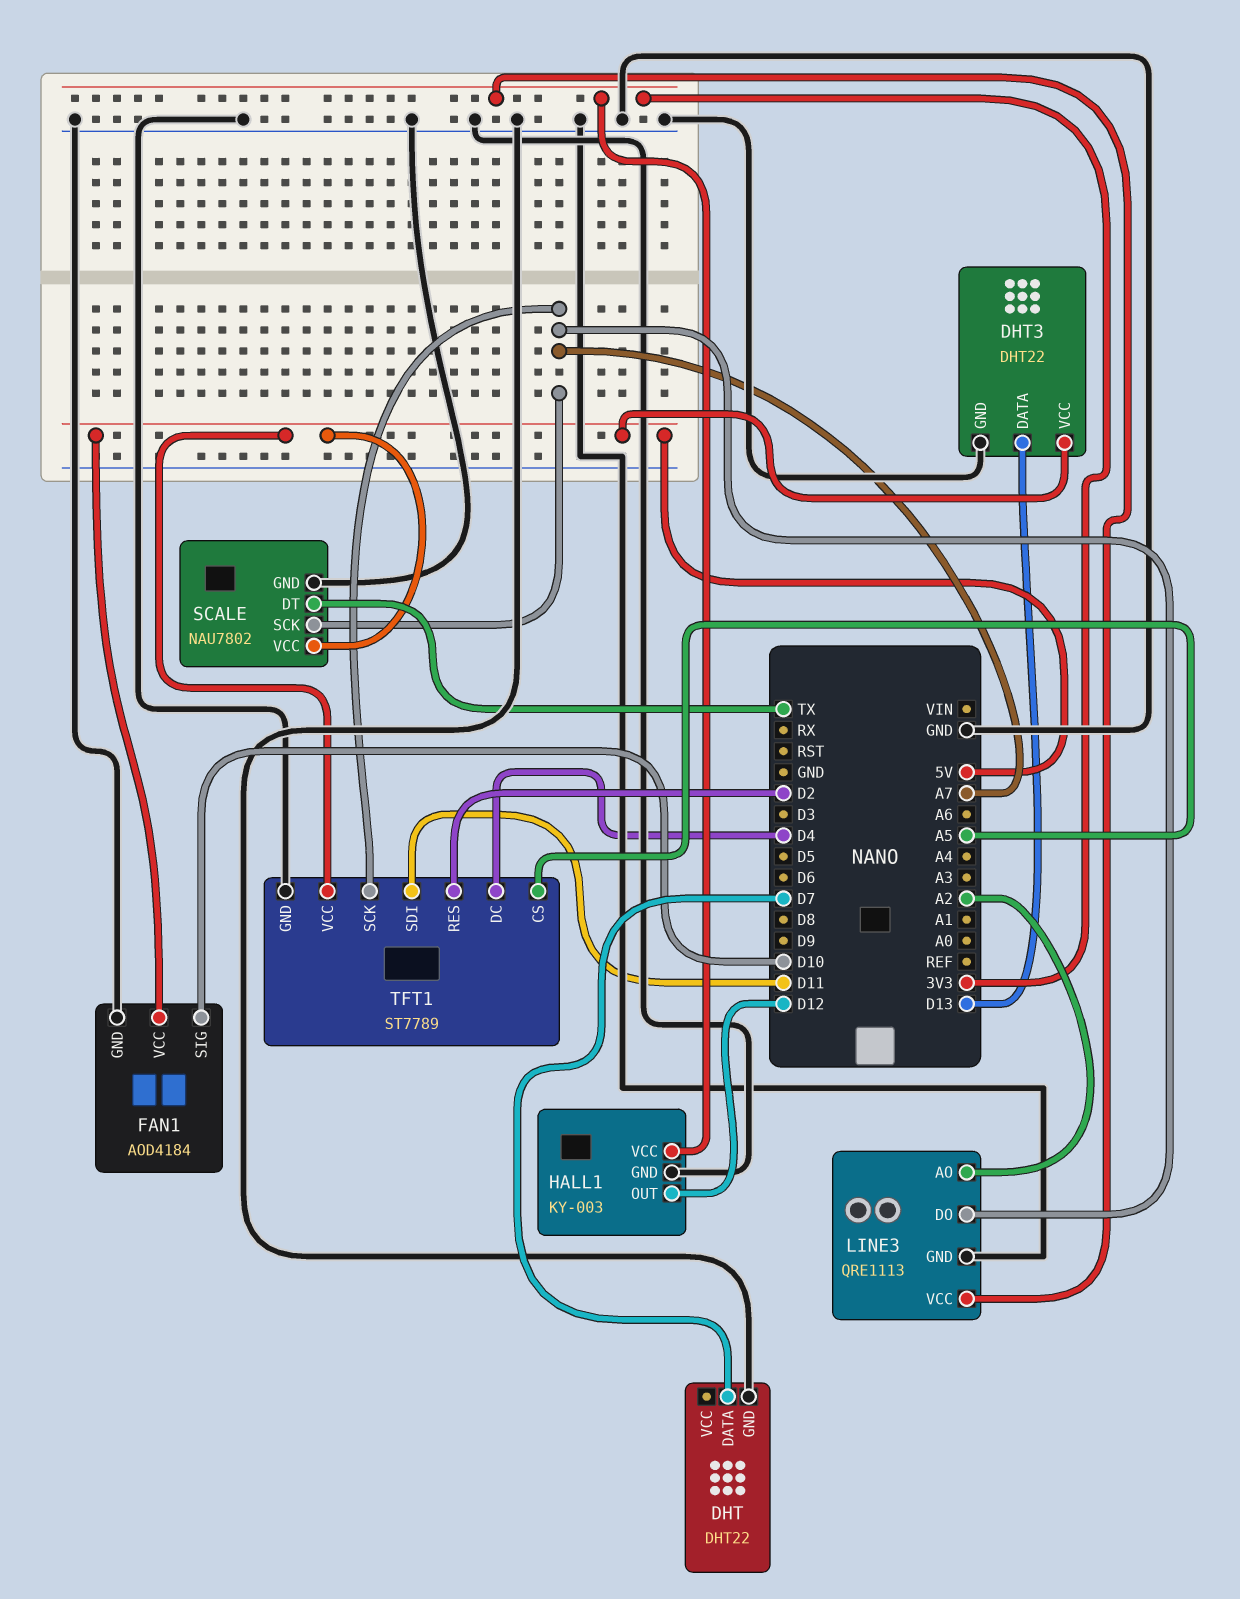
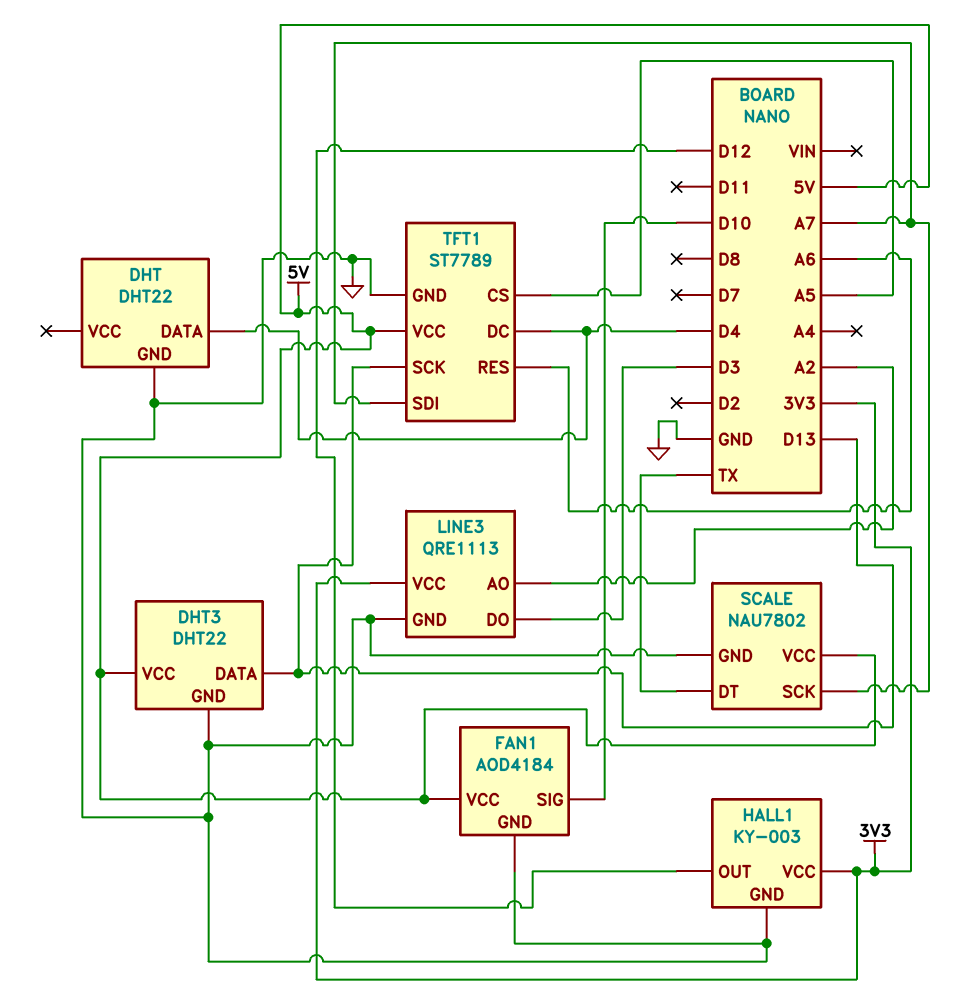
DHT pin DATA: D7 -> D4
LINE3 pin DO: A7 -> D3
TFT1 pin RES: D2 -> A6
TFT1 pin SCK: A7 -> D13
TFT1 pin SDI: D11 -> A7

